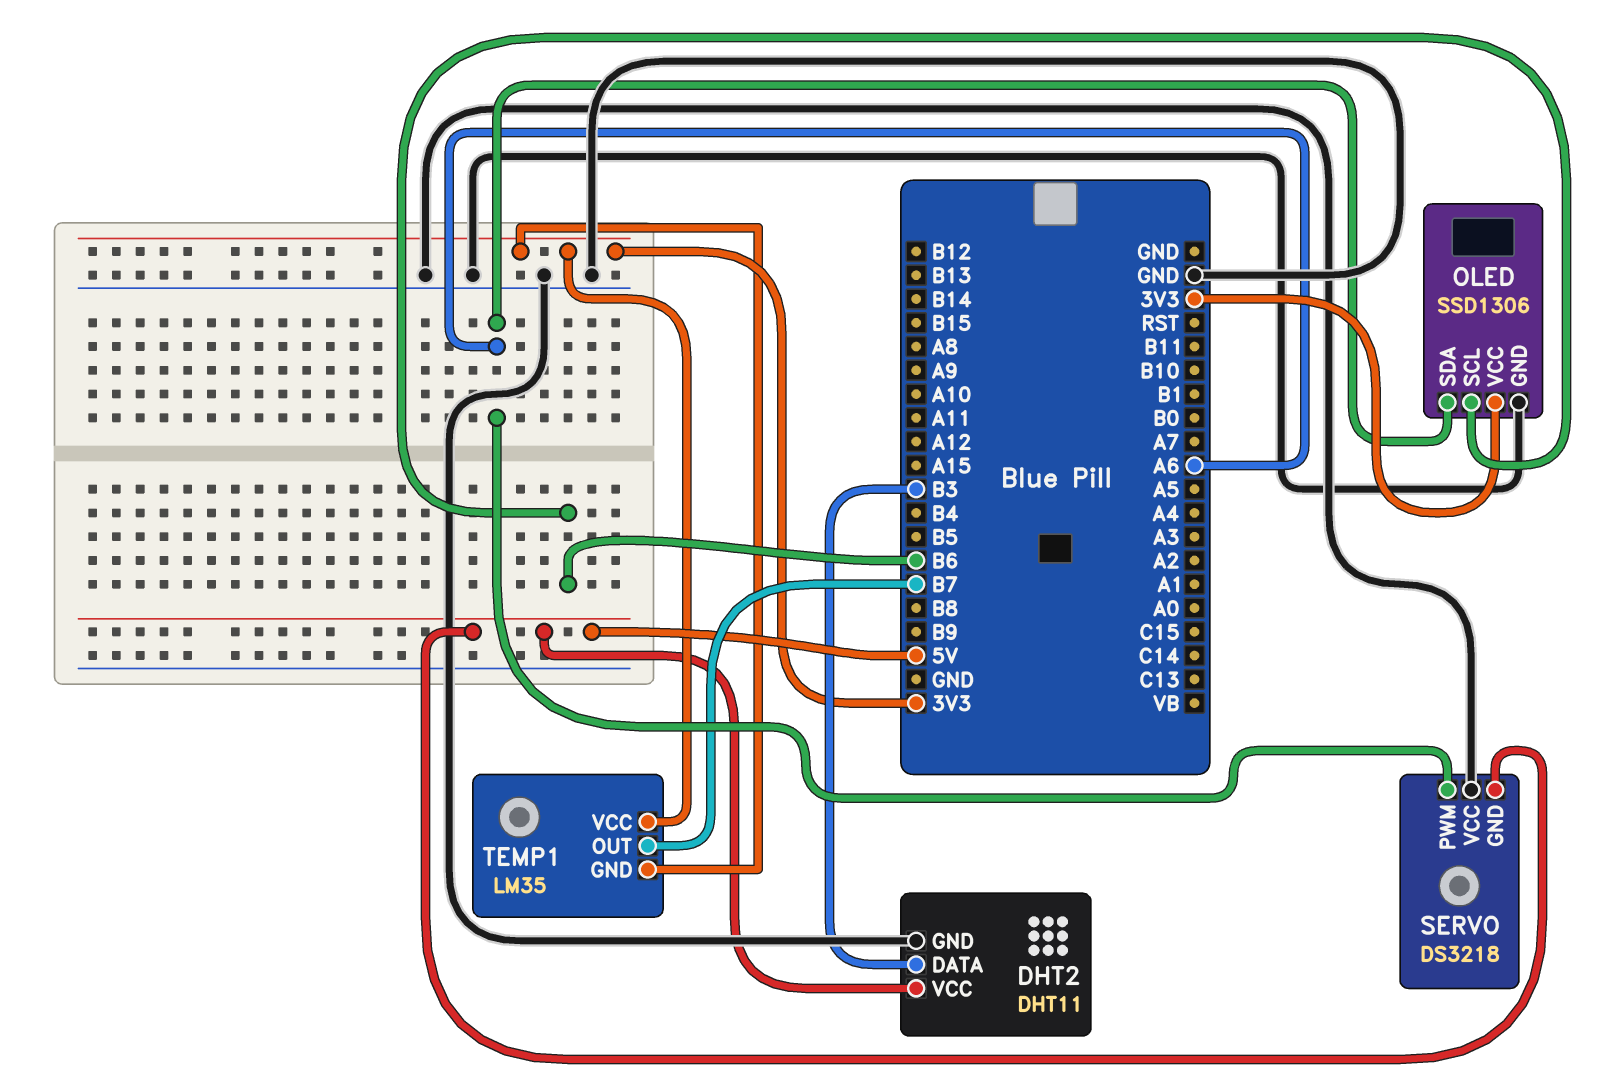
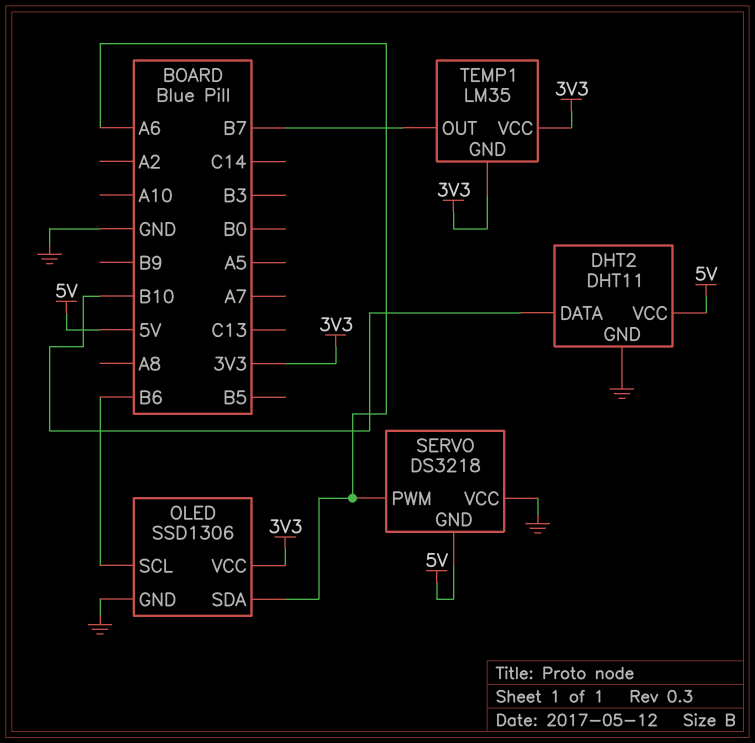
DHT2 pin DATA: B3 -> B10

